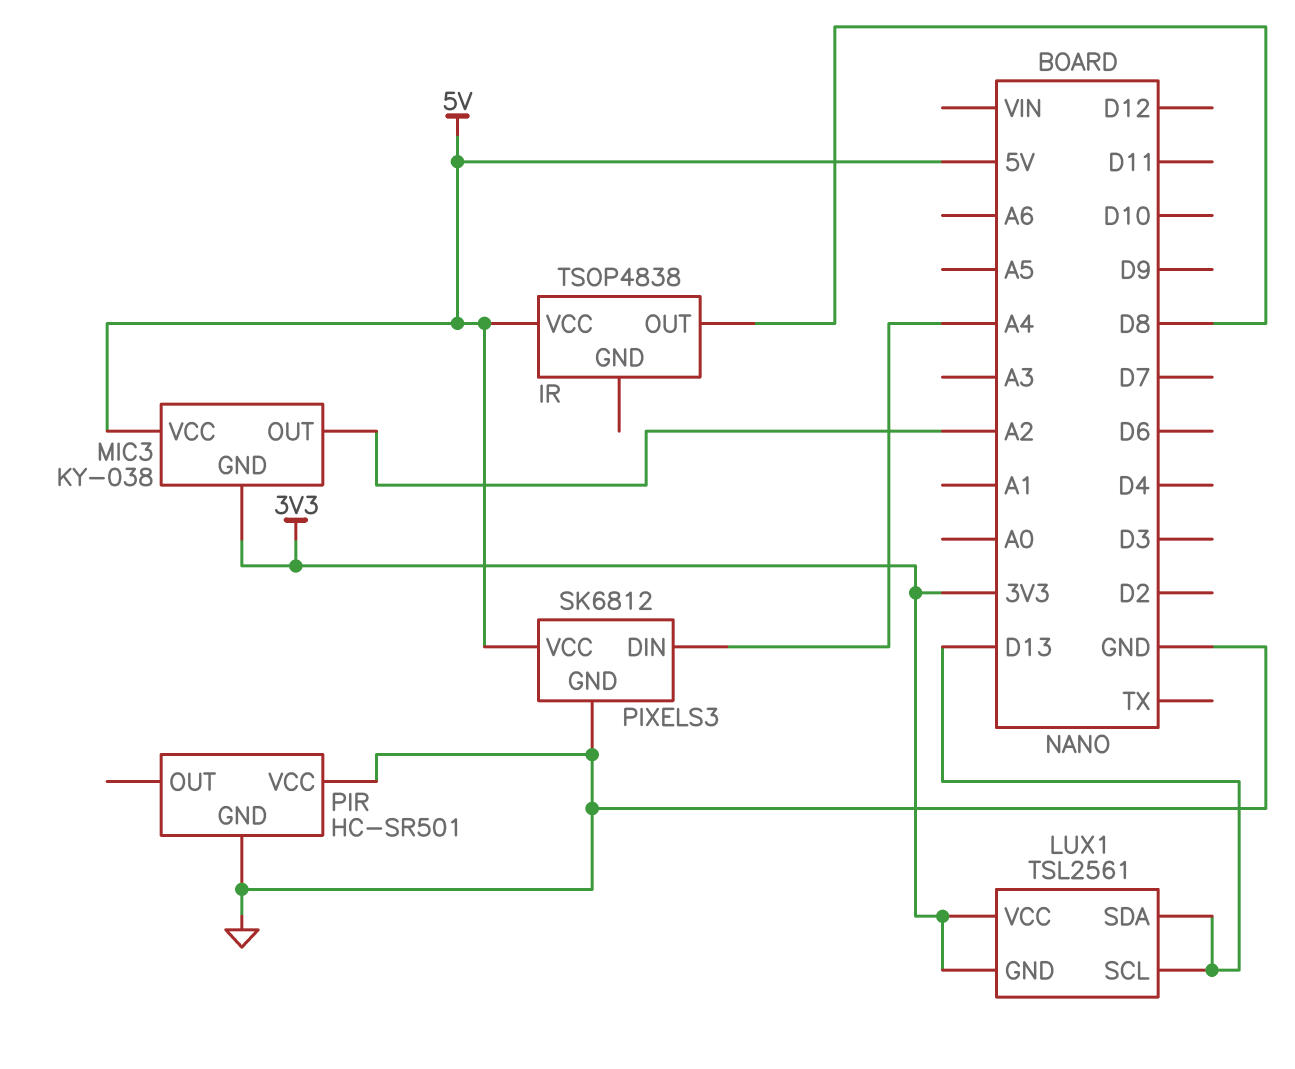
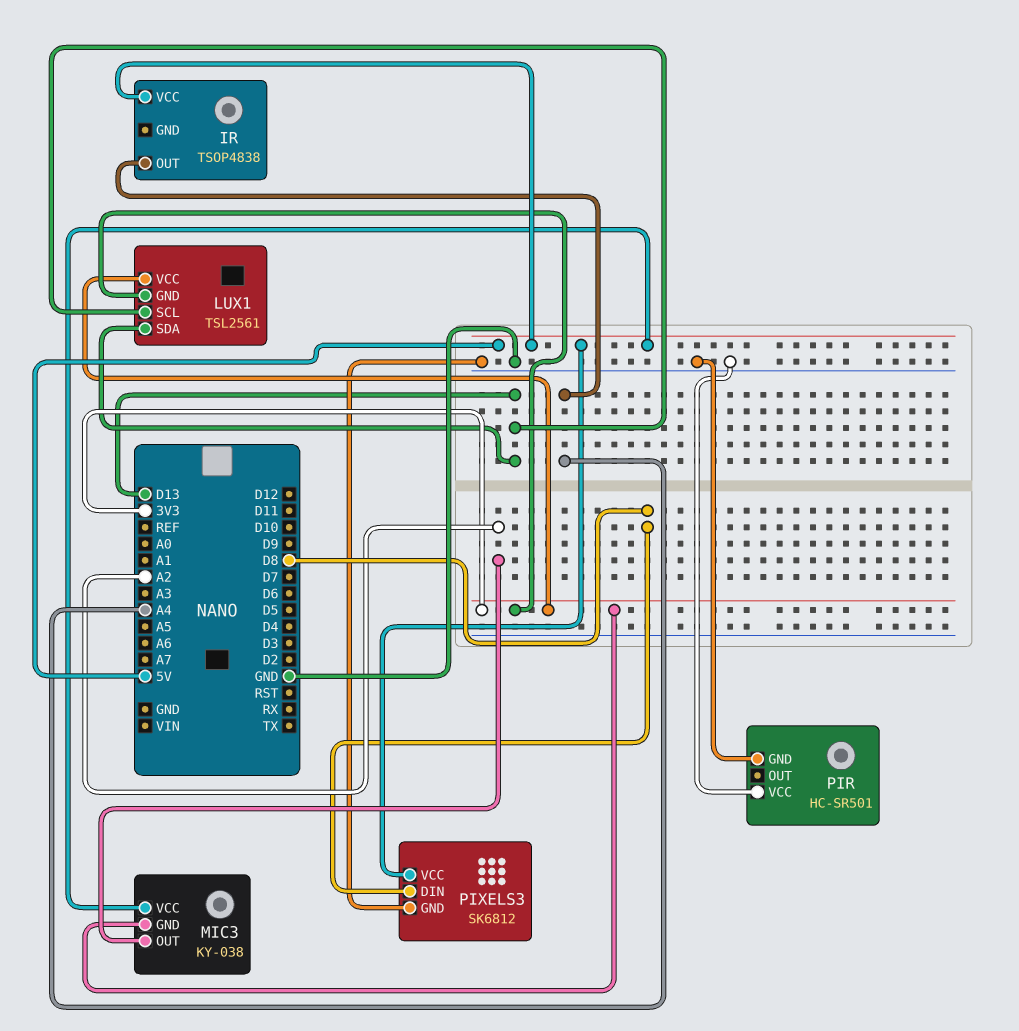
IR pin OUT: D8 -> A4
PIXELS3 pin DIN: A4 -> D8

